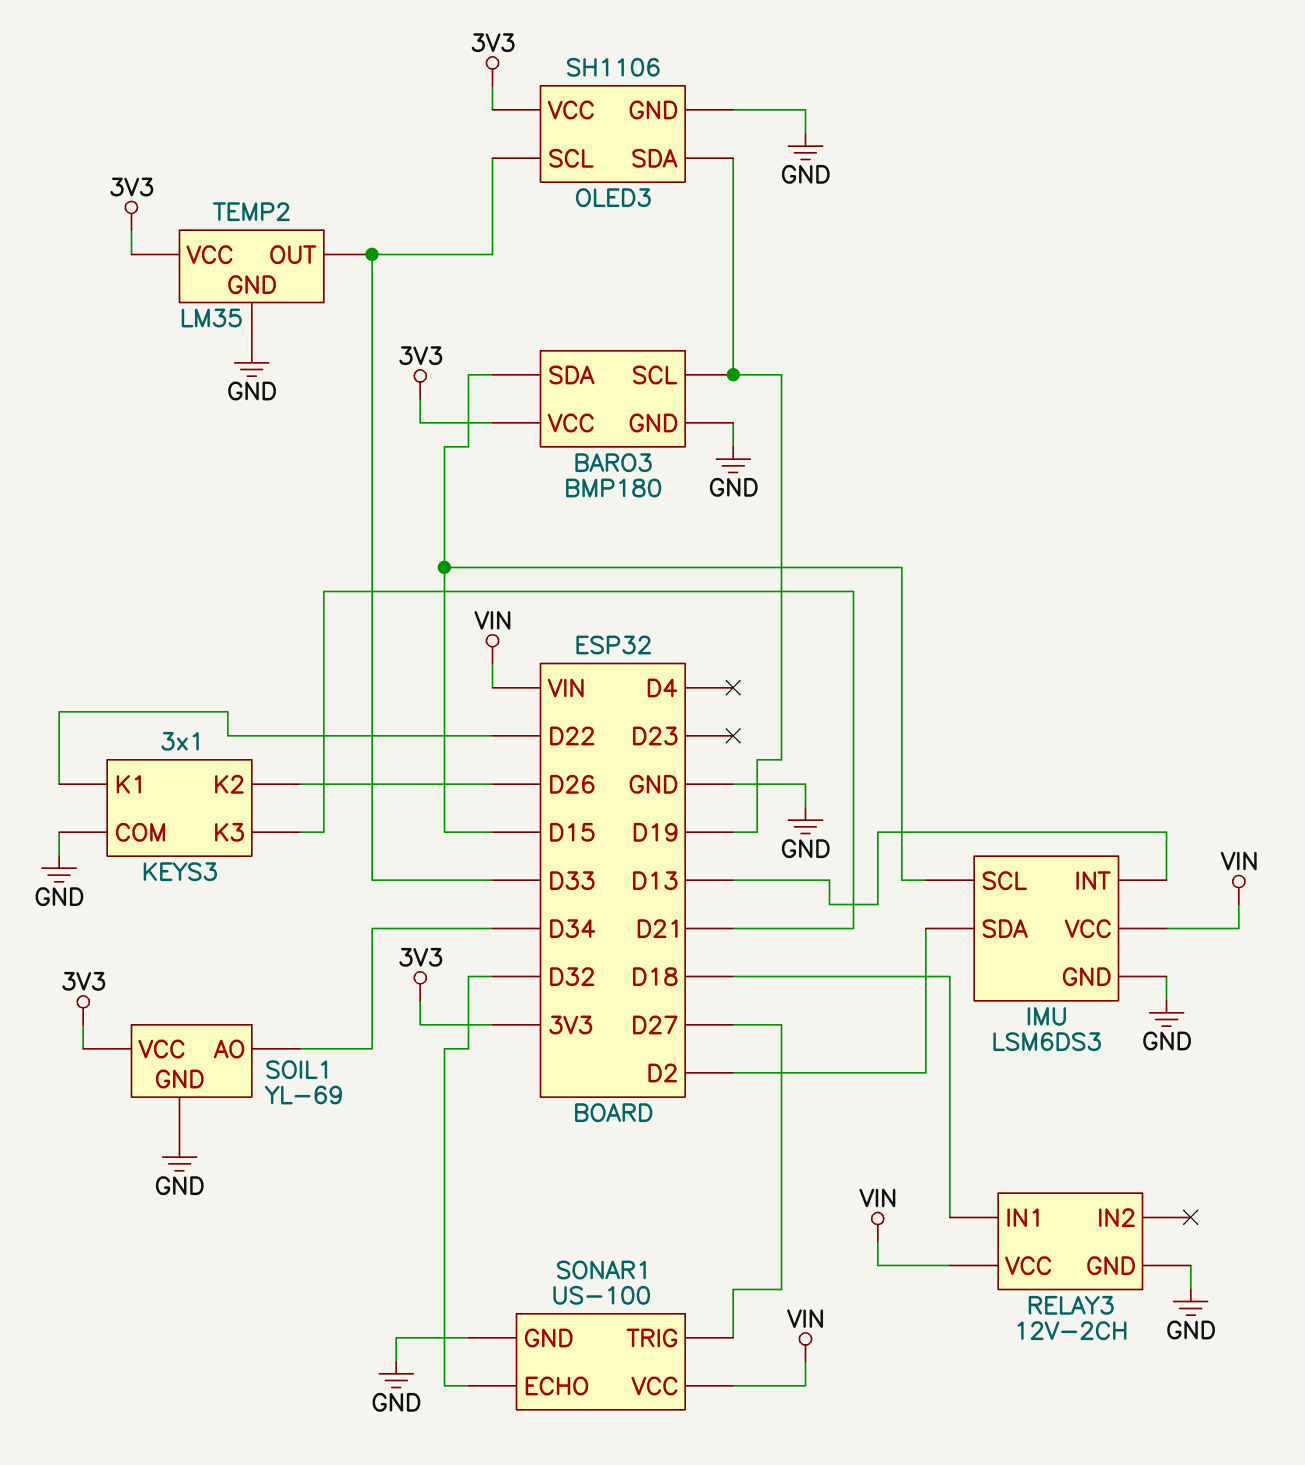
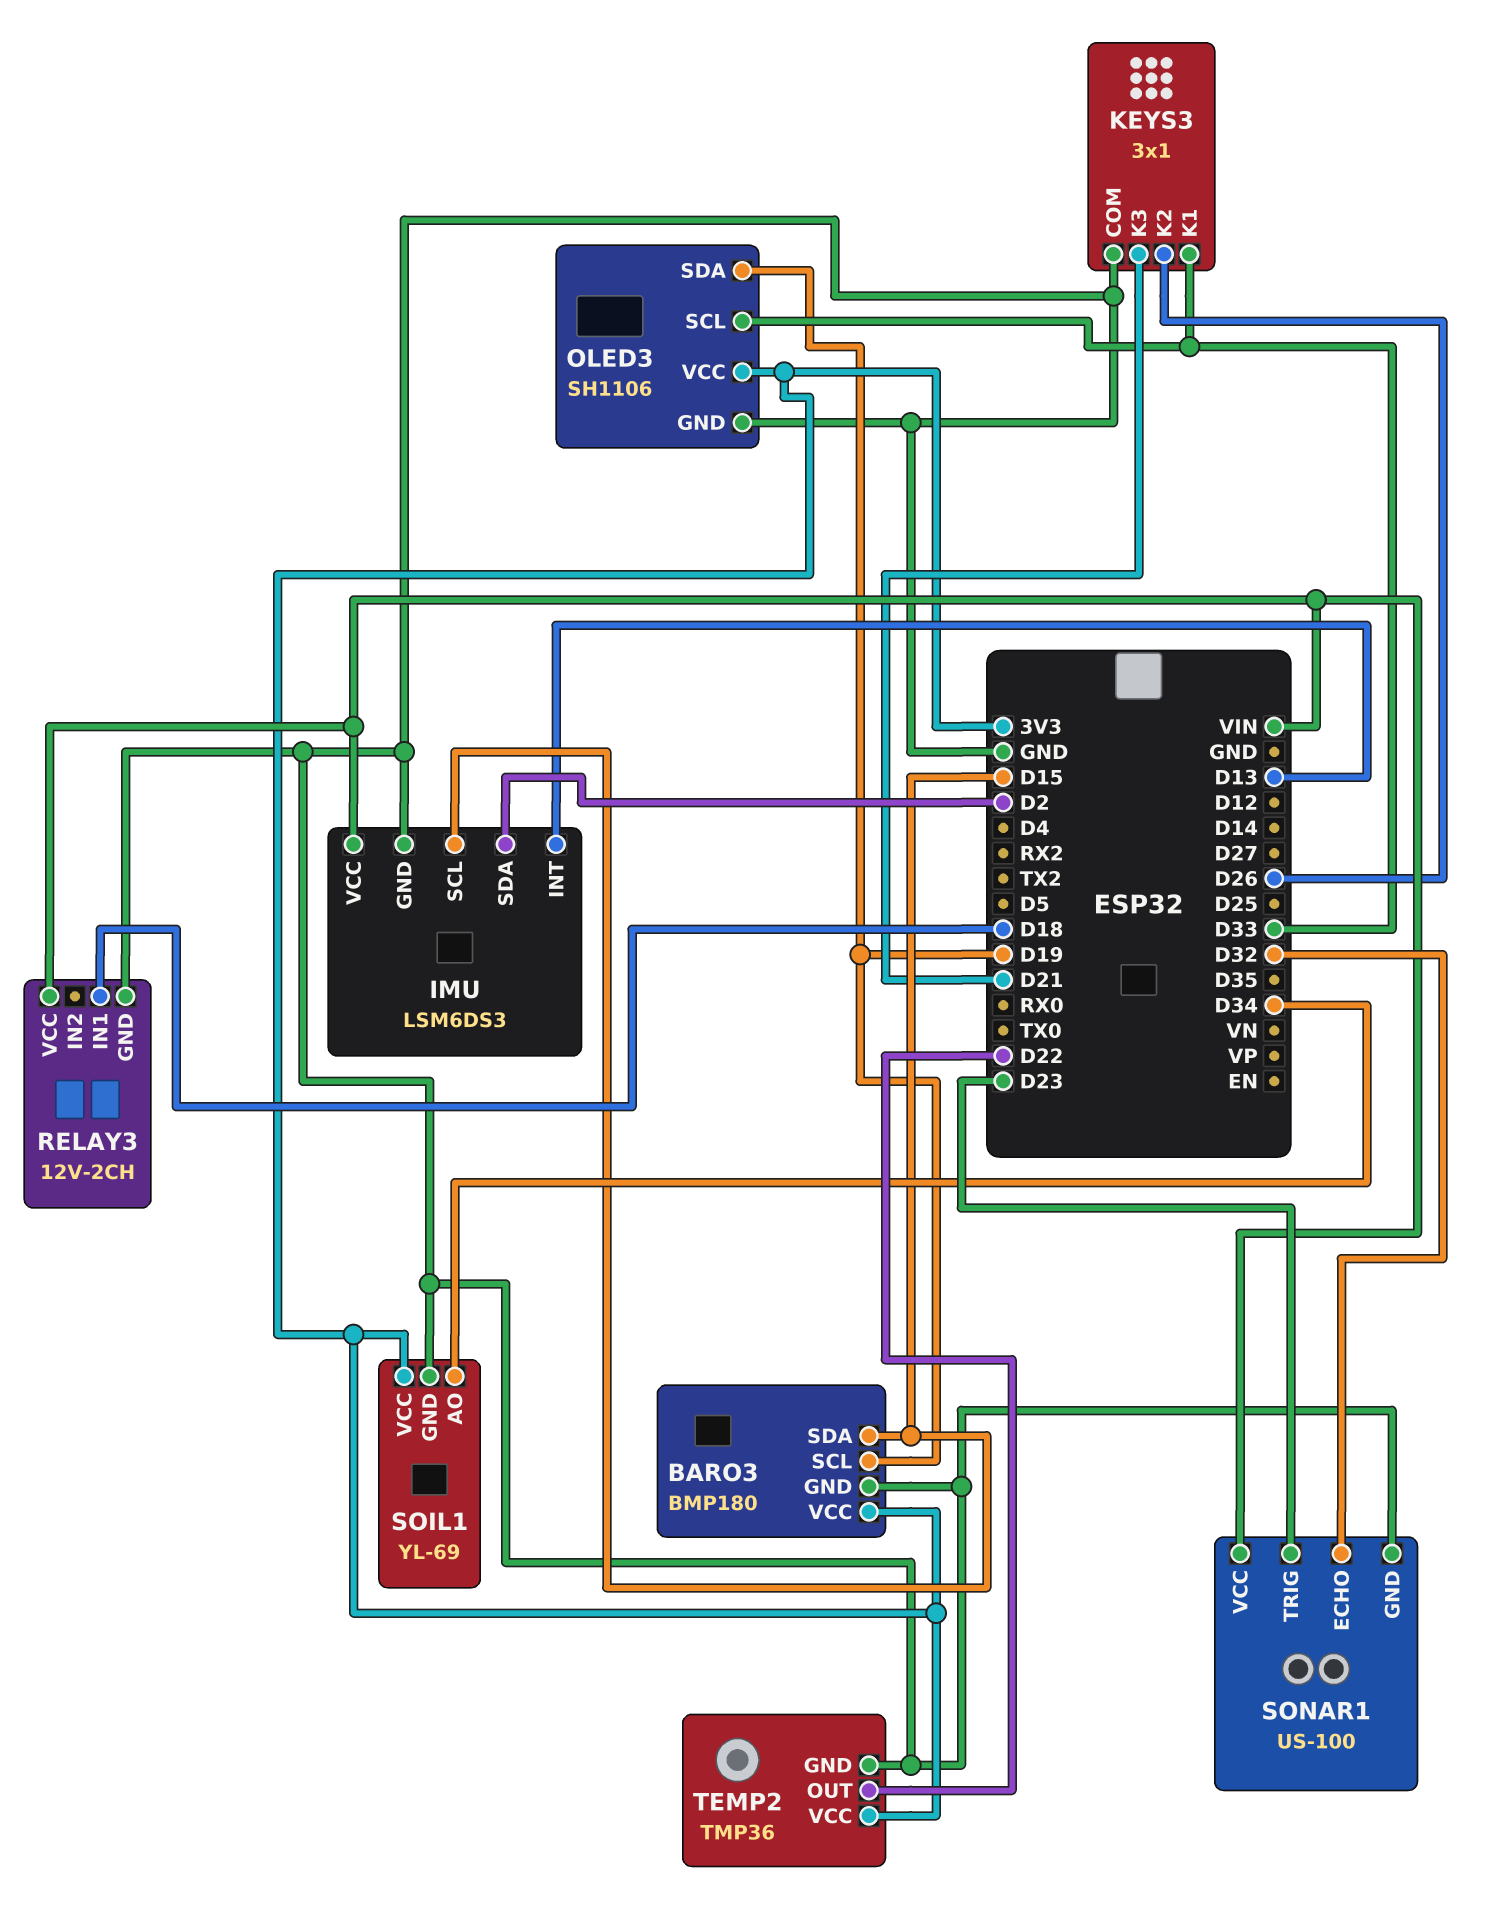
KEYS3 pin K1: D22 -> D33
SONAR1 pin TRIG: D27 -> D23
TEMP2: LM35 -> TMP36
TEMP2 pin OUT: D33 -> D22

